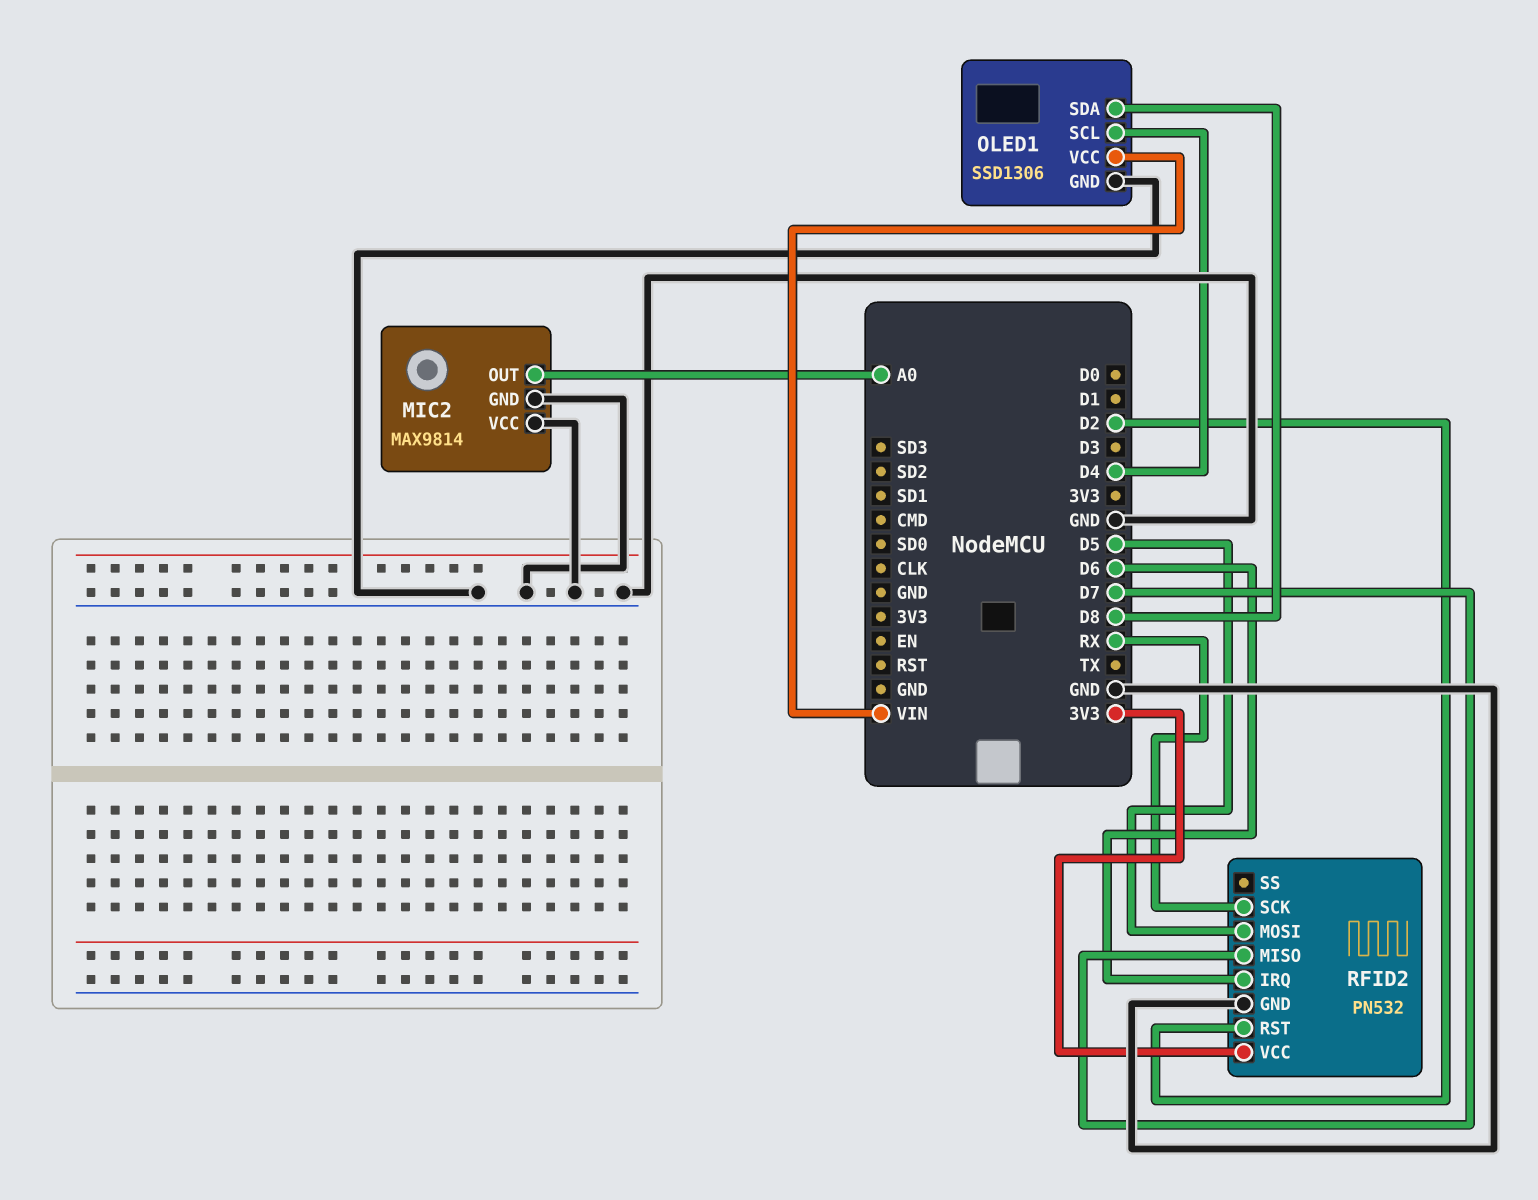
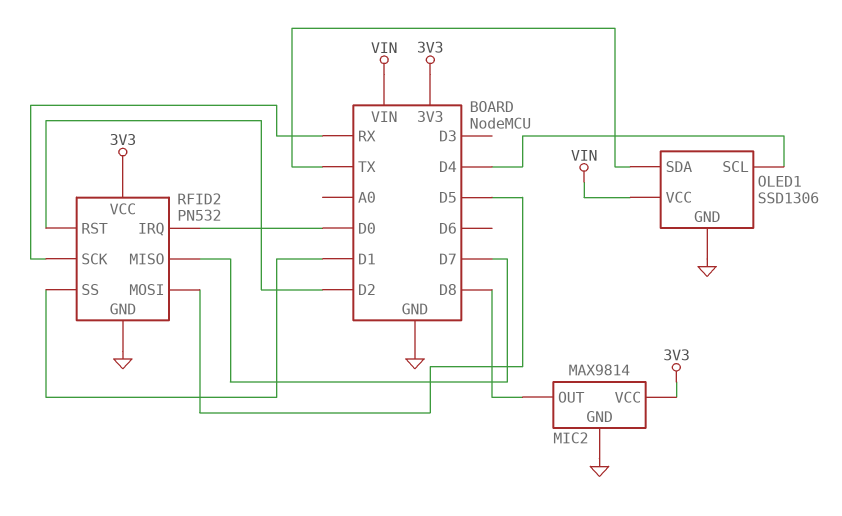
MIC2 pin OUT: A0 -> D8
MIC2 pin VCC: GND -> 3V3
OLED1 pin SDA: D8 -> TX
RFID2 pin IRQ: D6 -> D0
RFID2 pin SS: none -> D1

